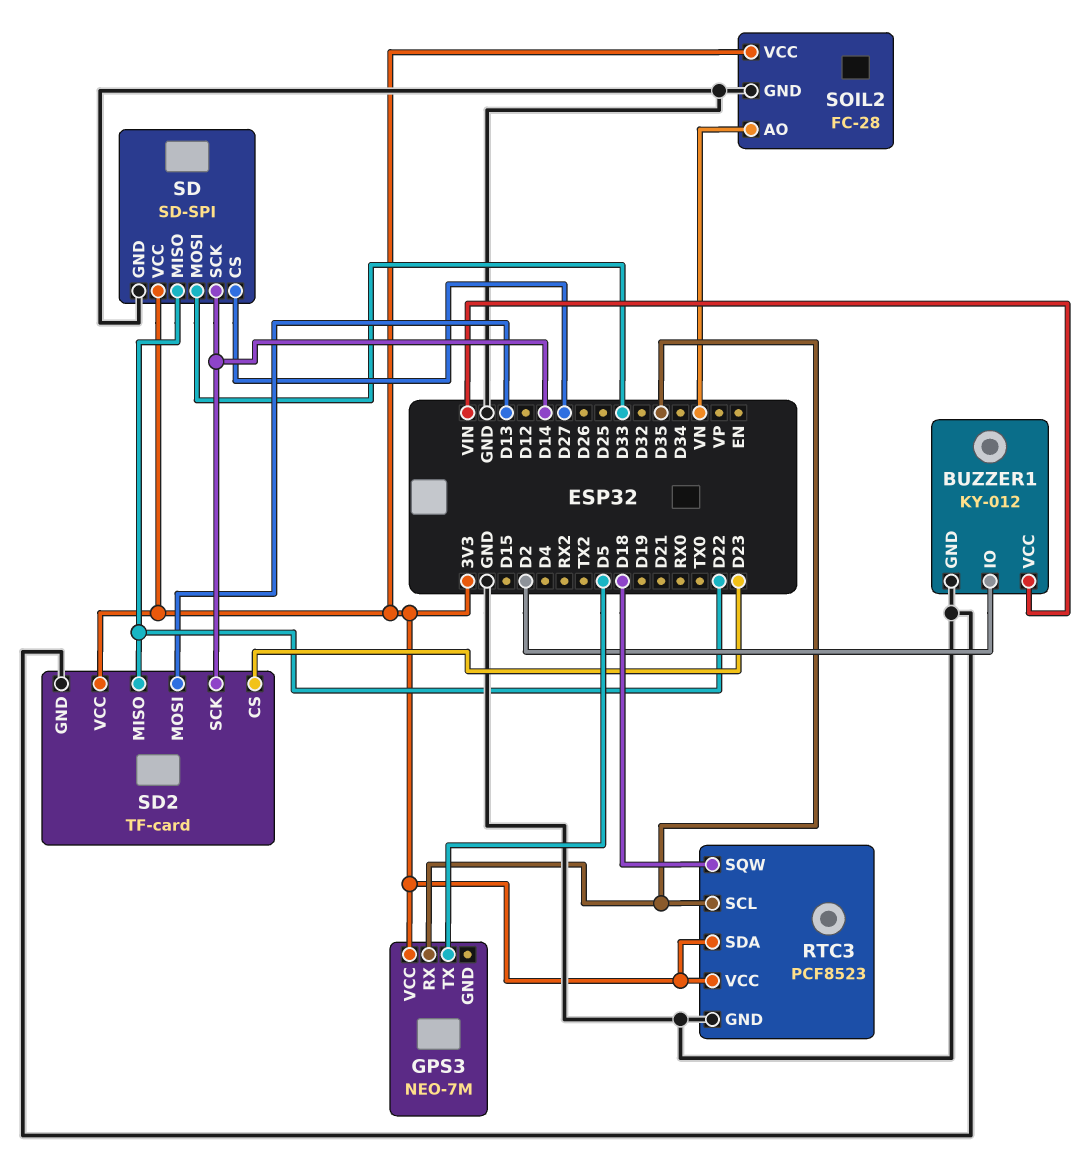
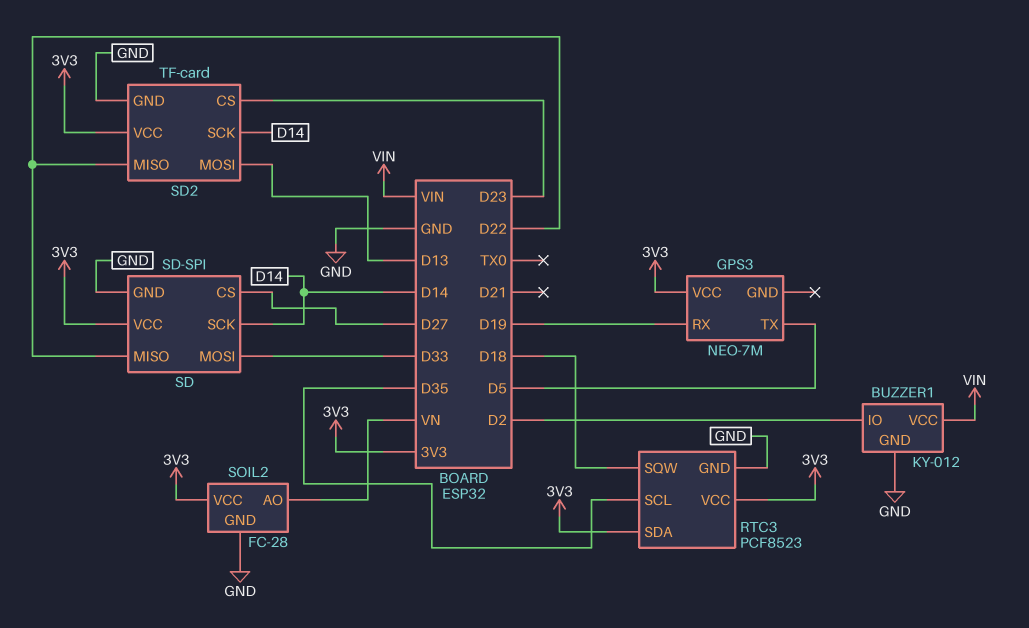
GPS3 pin RX: D35 -> D19

